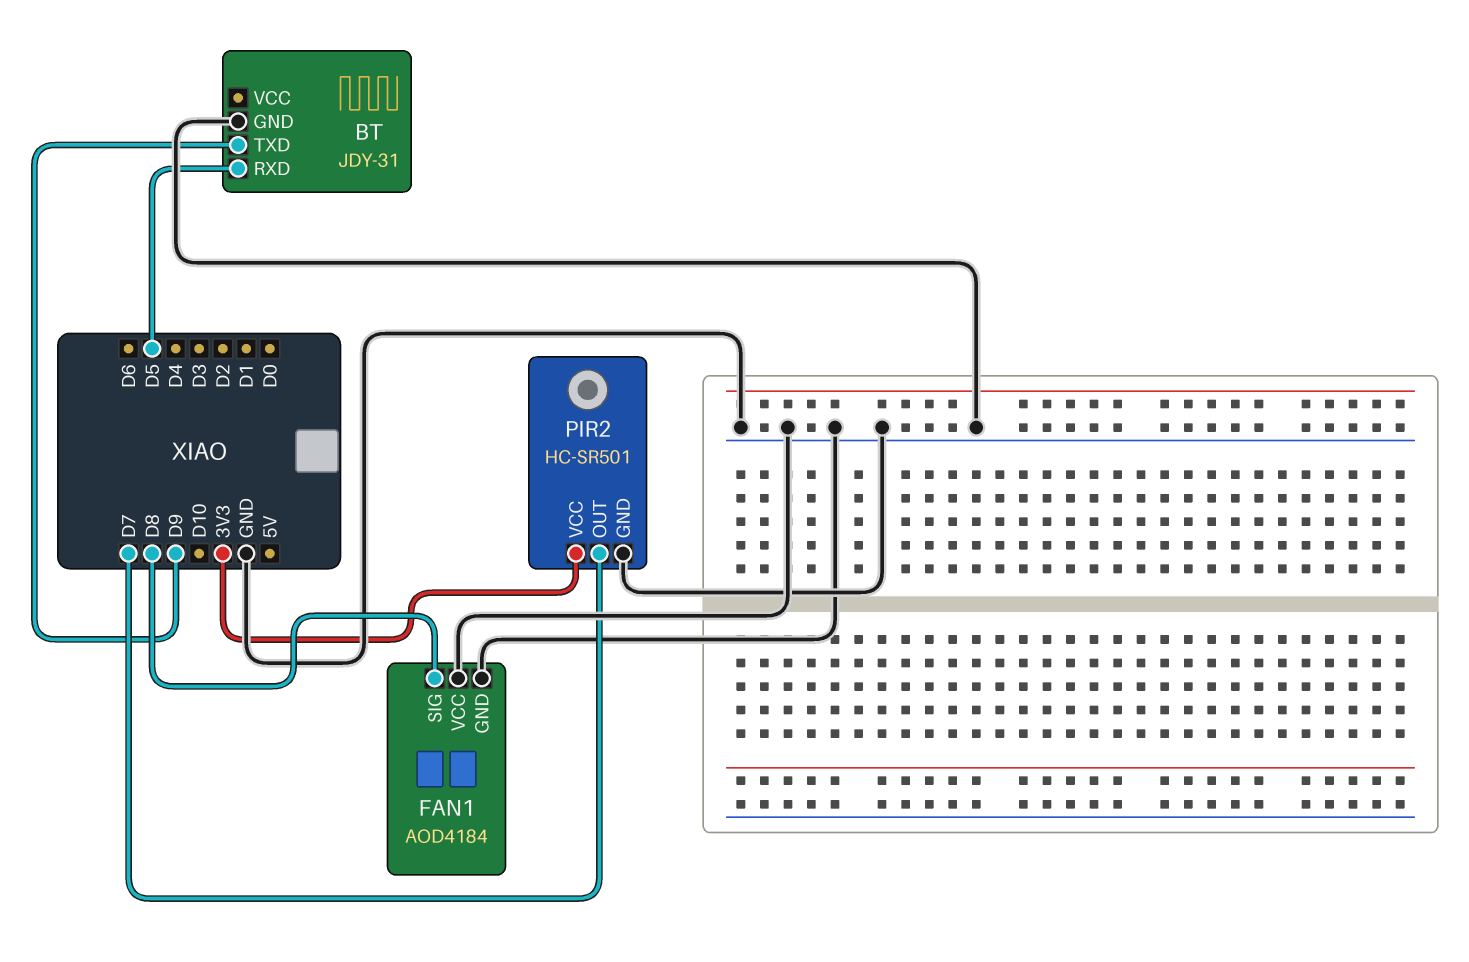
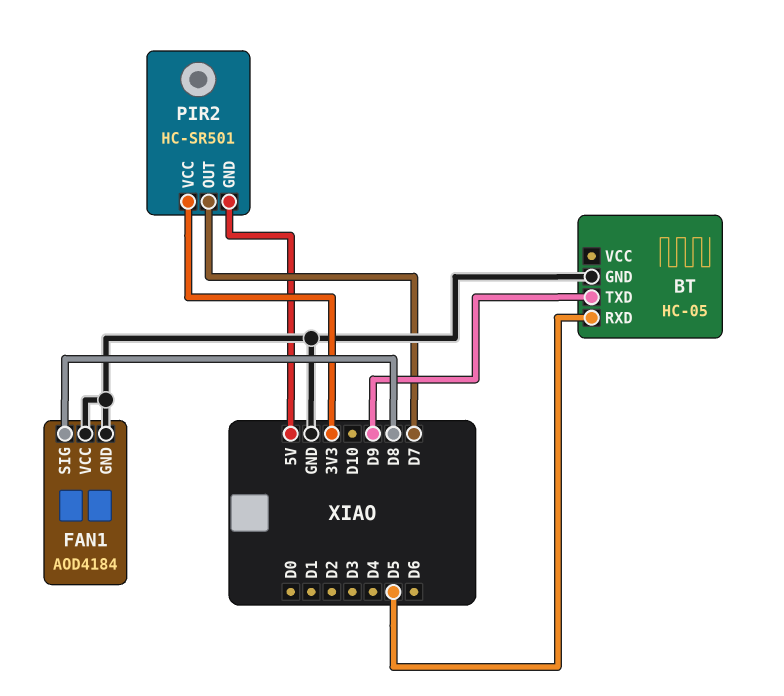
BT: JDY-31 -> HC-05
PIR2 pin GND: GND -> 5V

